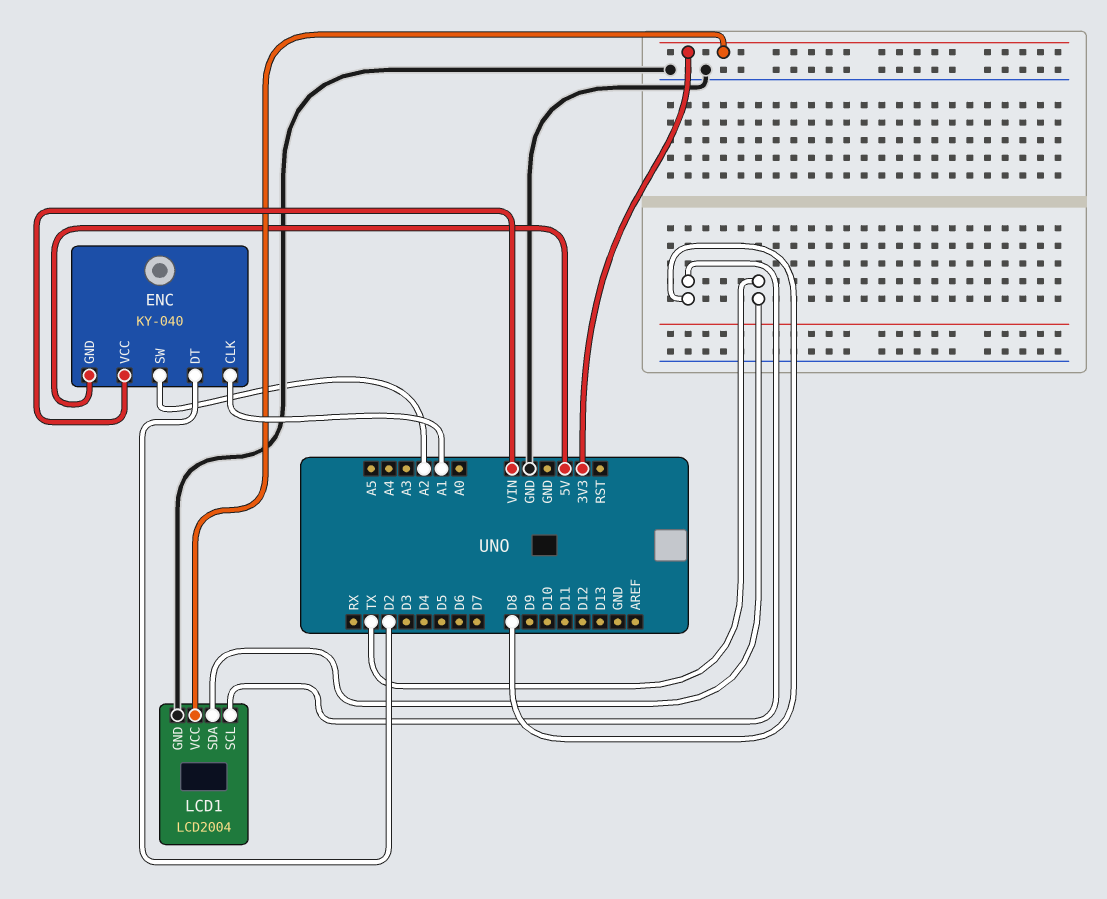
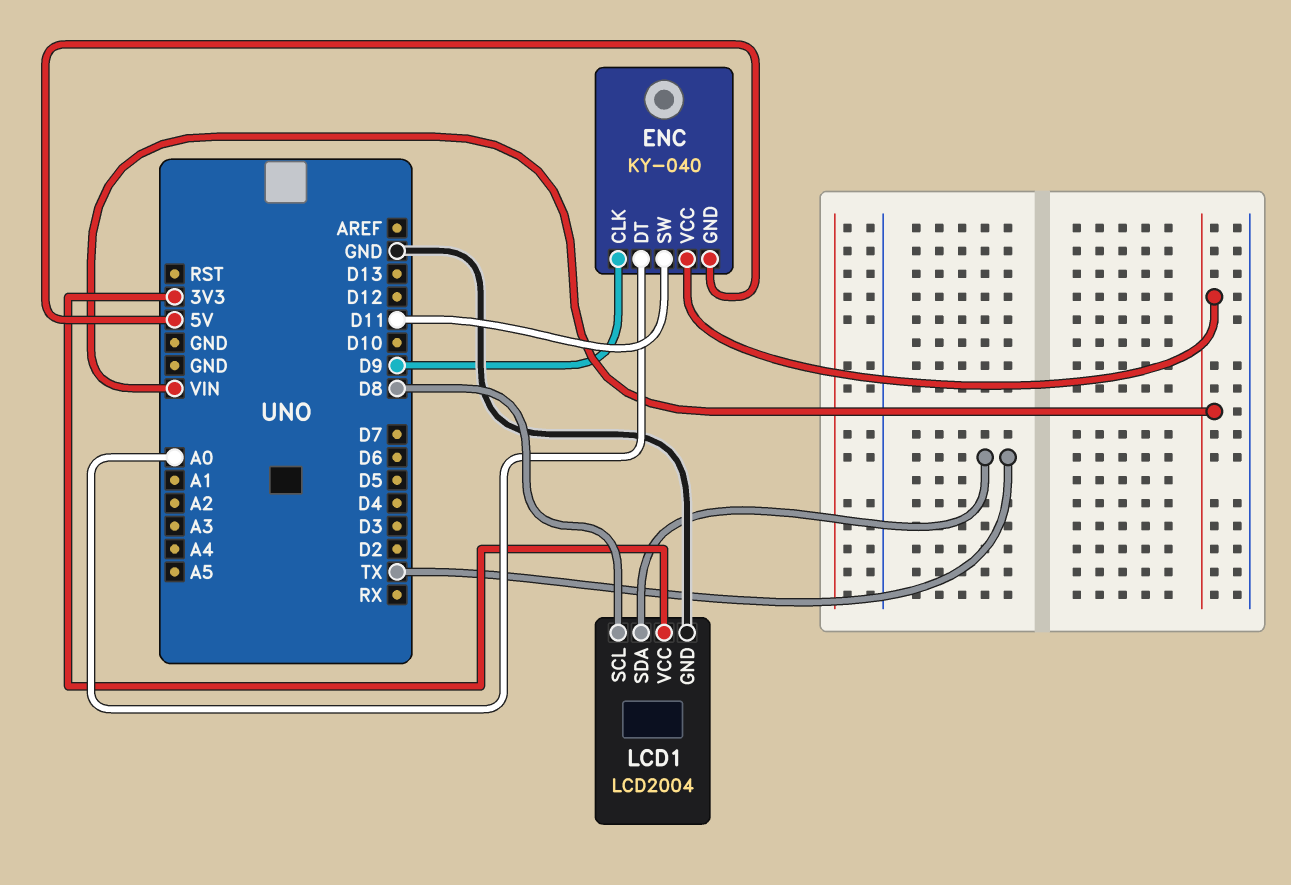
ENC pin CLK: A1 -> D9
ENC pin DT: D2 -> A0
ENC pin SW: A2 -> D11

